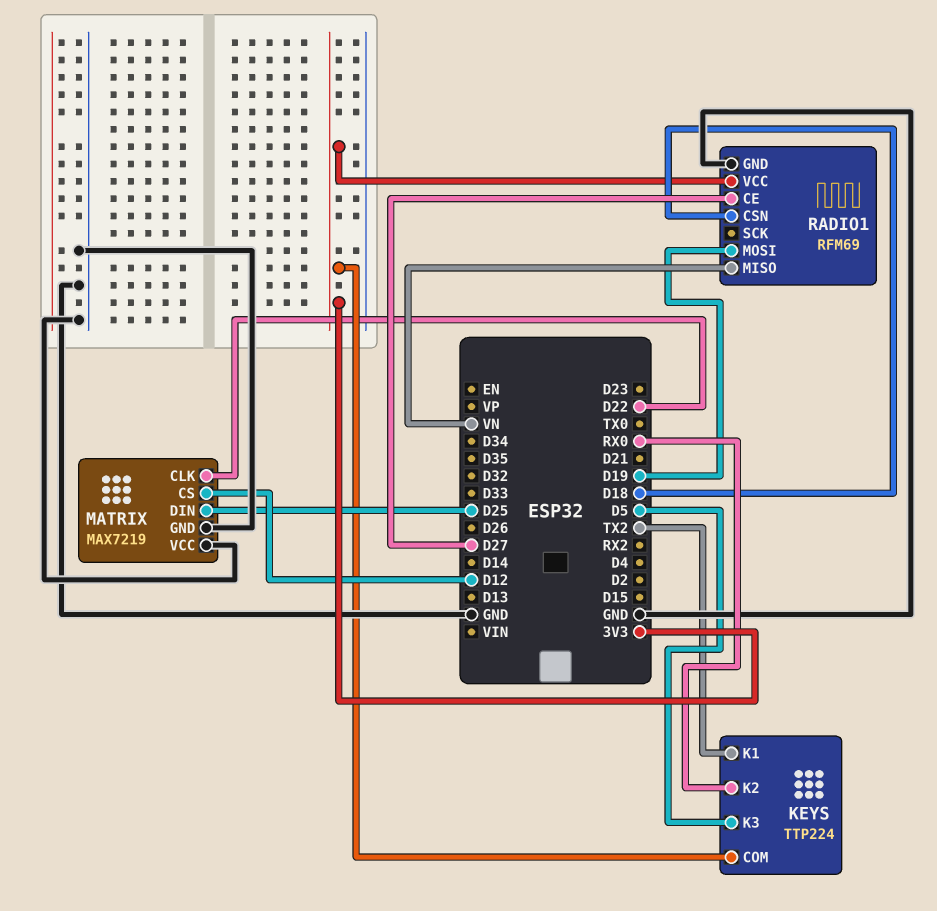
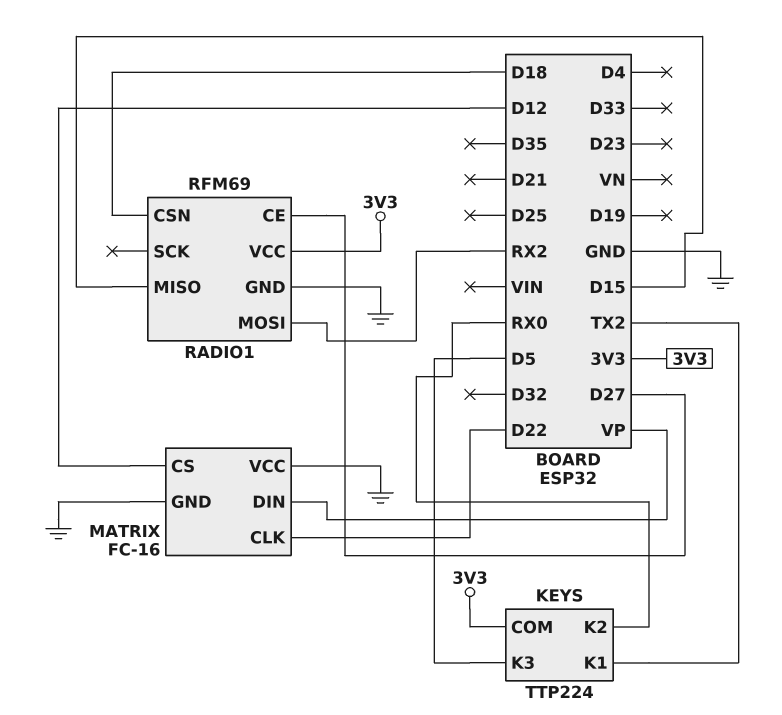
MATRIX: MAX7219 -> FC-16
MATRIX pin DIN: D25 -> VP
RADIO1 pin MISO: VN -> D15
RADIO1 pin MOSI: D19 -> RX2

